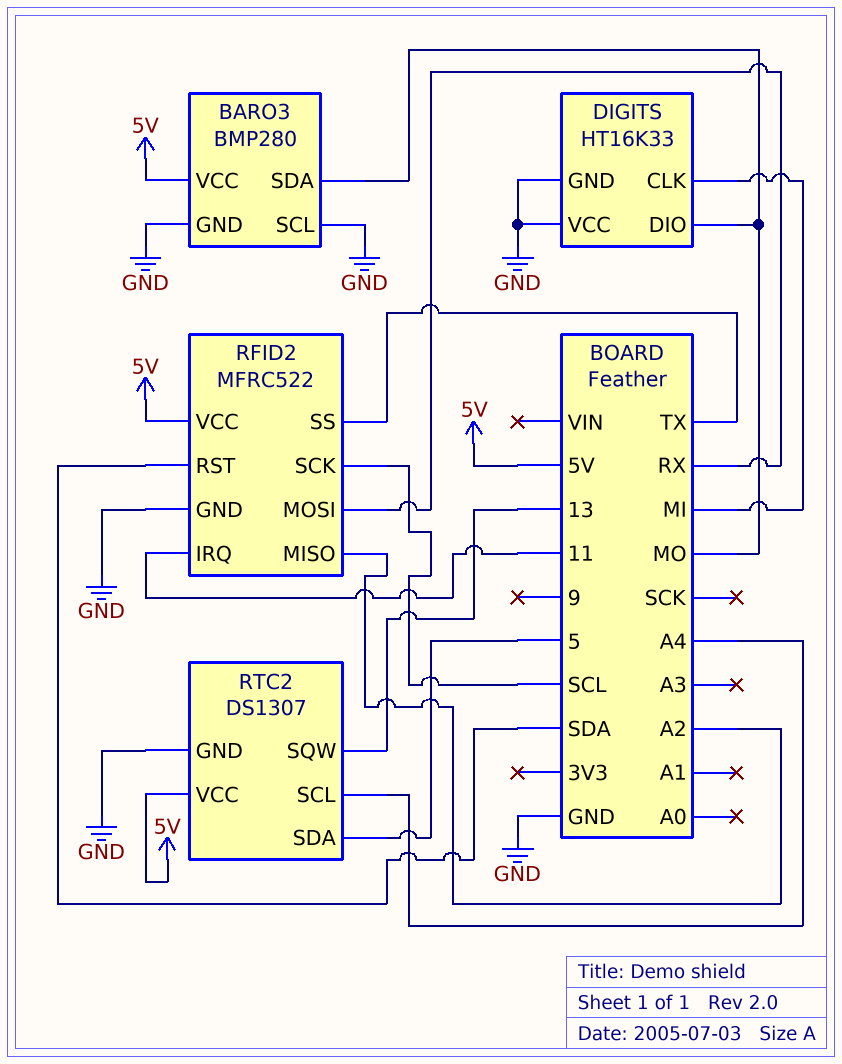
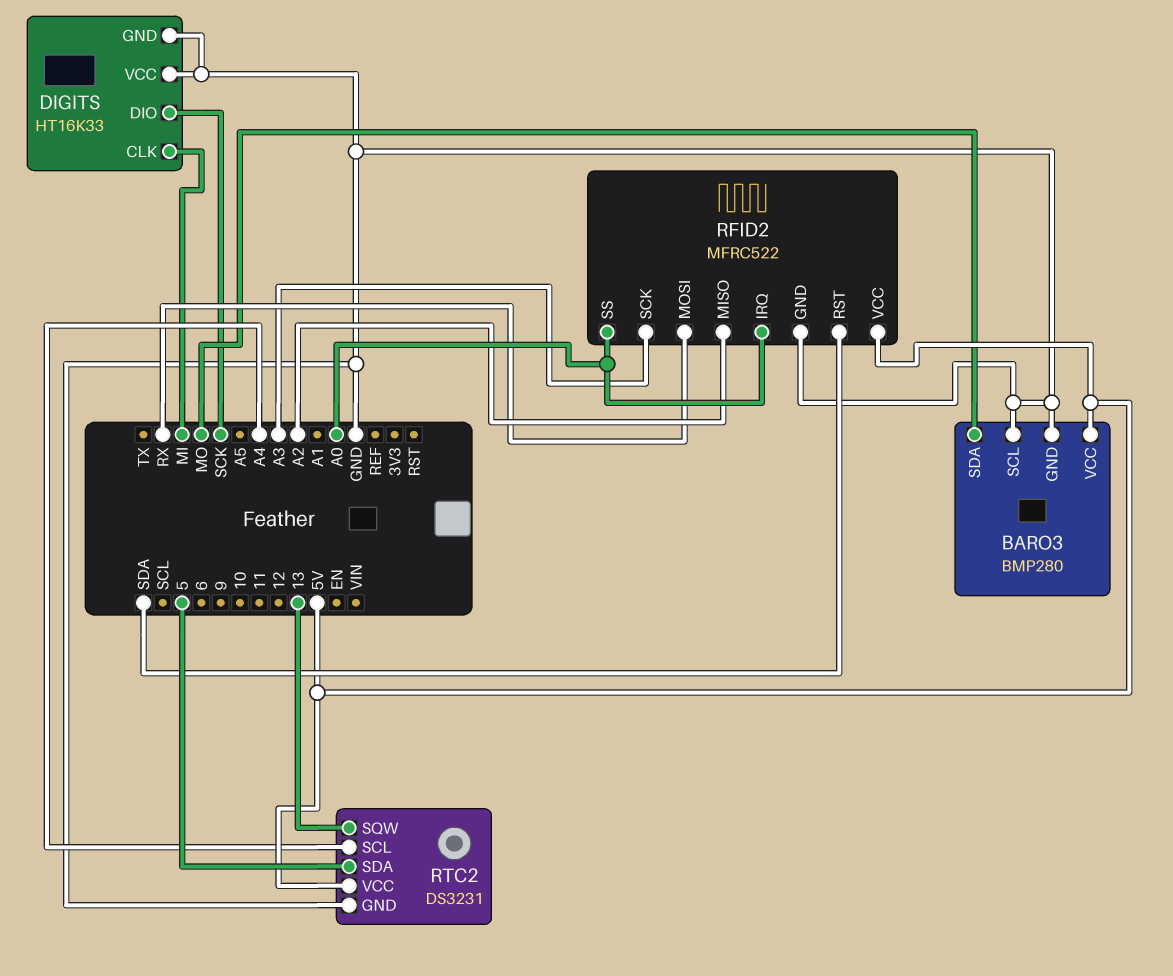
DIGITS pin DIO: MO -> SCK
RFID2 pin IRQ: 11 -> A0
RFID2 pin SCK: SCL -> A3
RFID2 pin SS: TX -> A0
RTC2: DS1307 -> DS3231

